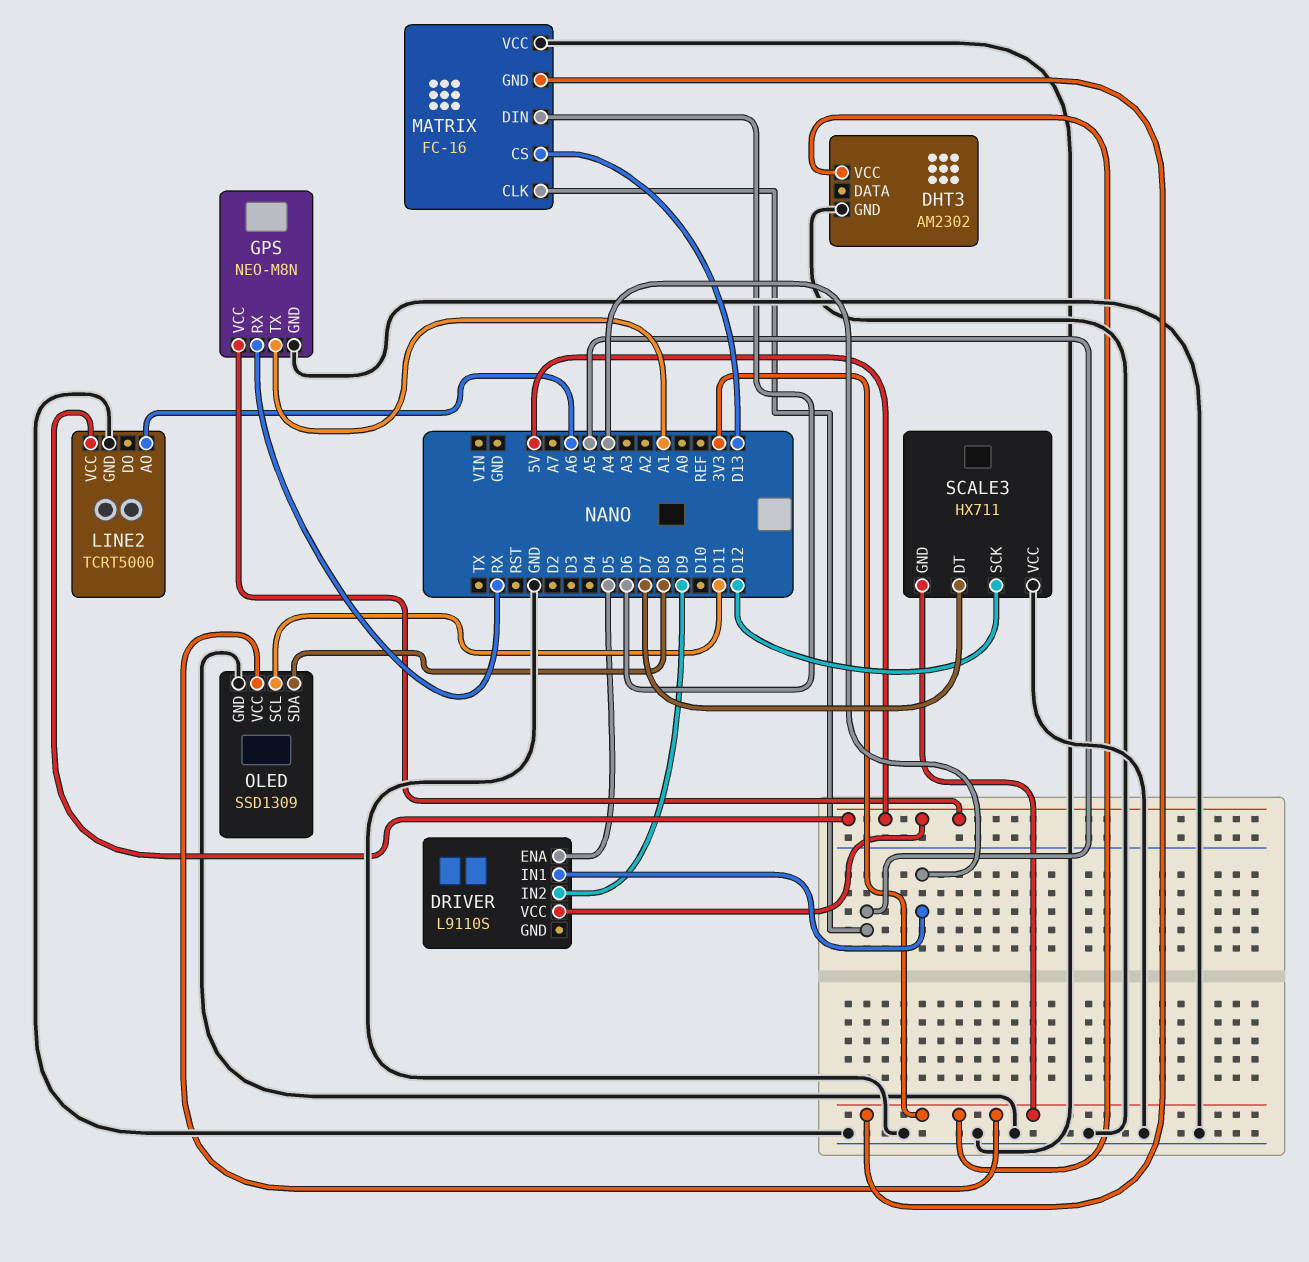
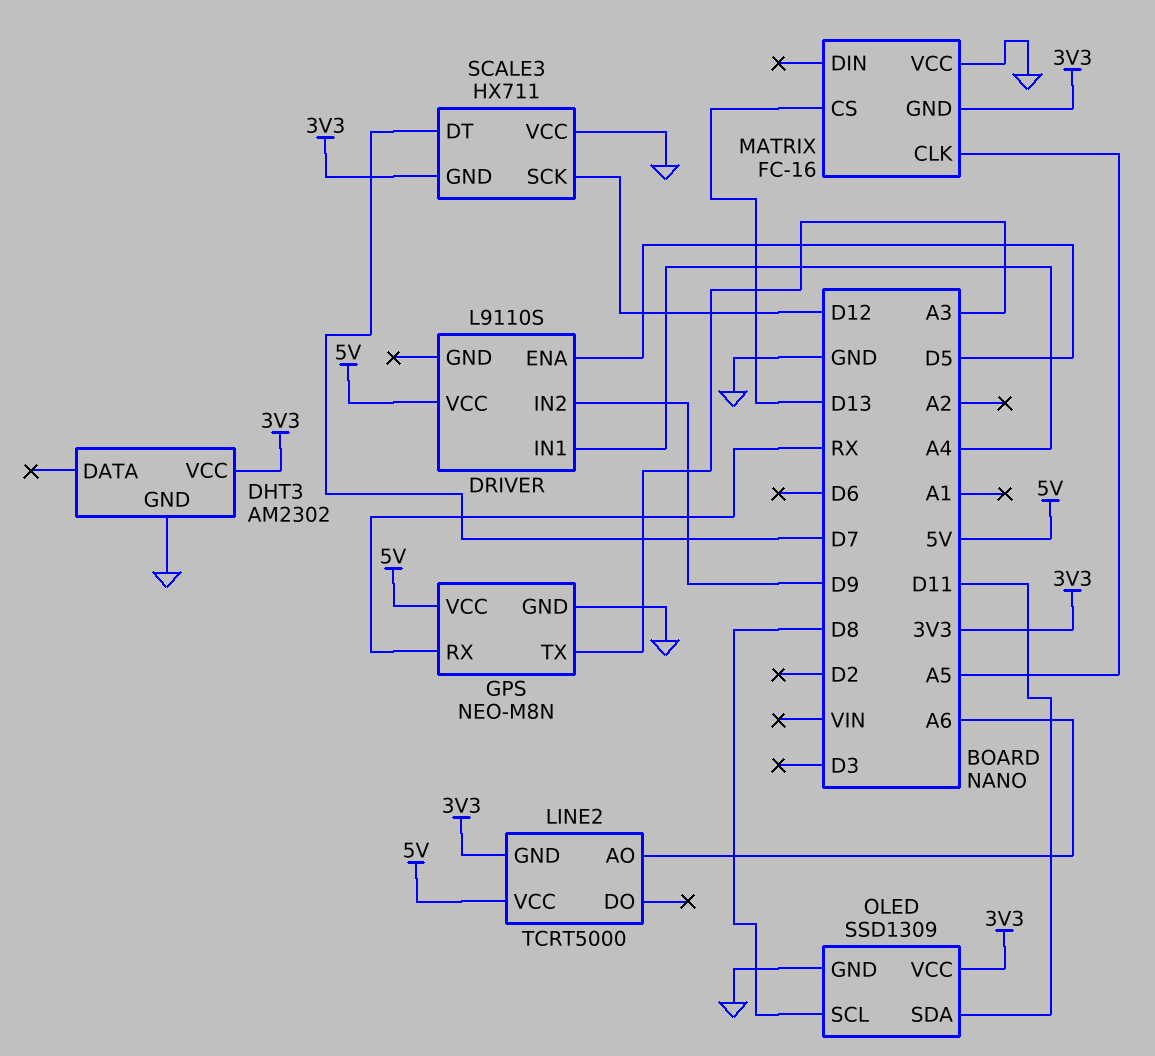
GPS pin TX: A1 -> A3
LINE2 pin GND: GND -> 3V3
MATRIX pin DIN: D6 -> none
OLED pin SCL: D11 -> D8
OLED pin SDA: D8 -> D11

